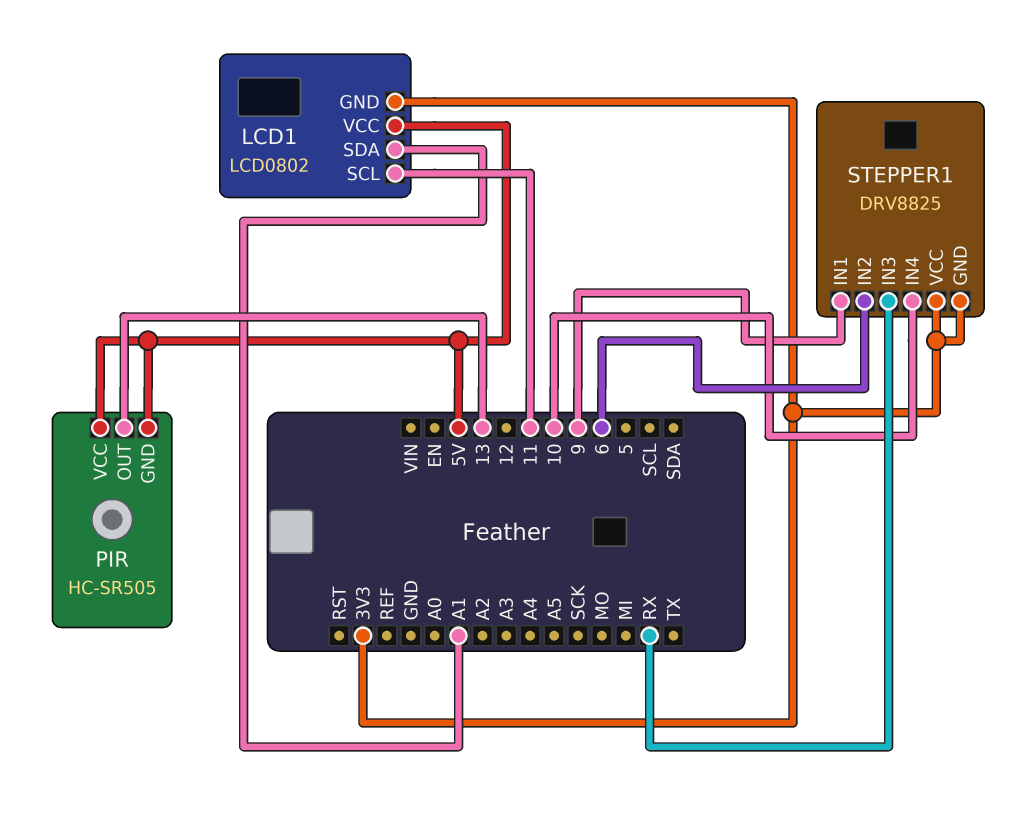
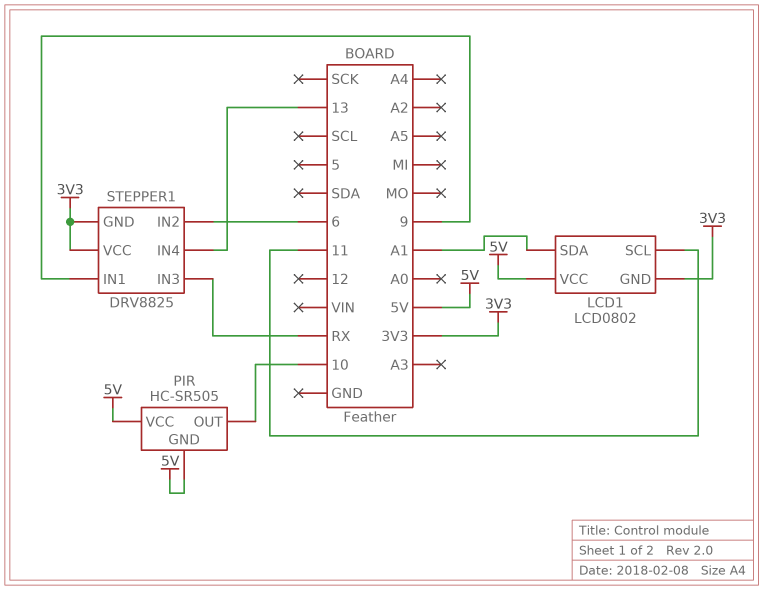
PIR pin OUT: 13 -> 10
STEPPER1 pin IN4: 10 -> 13

